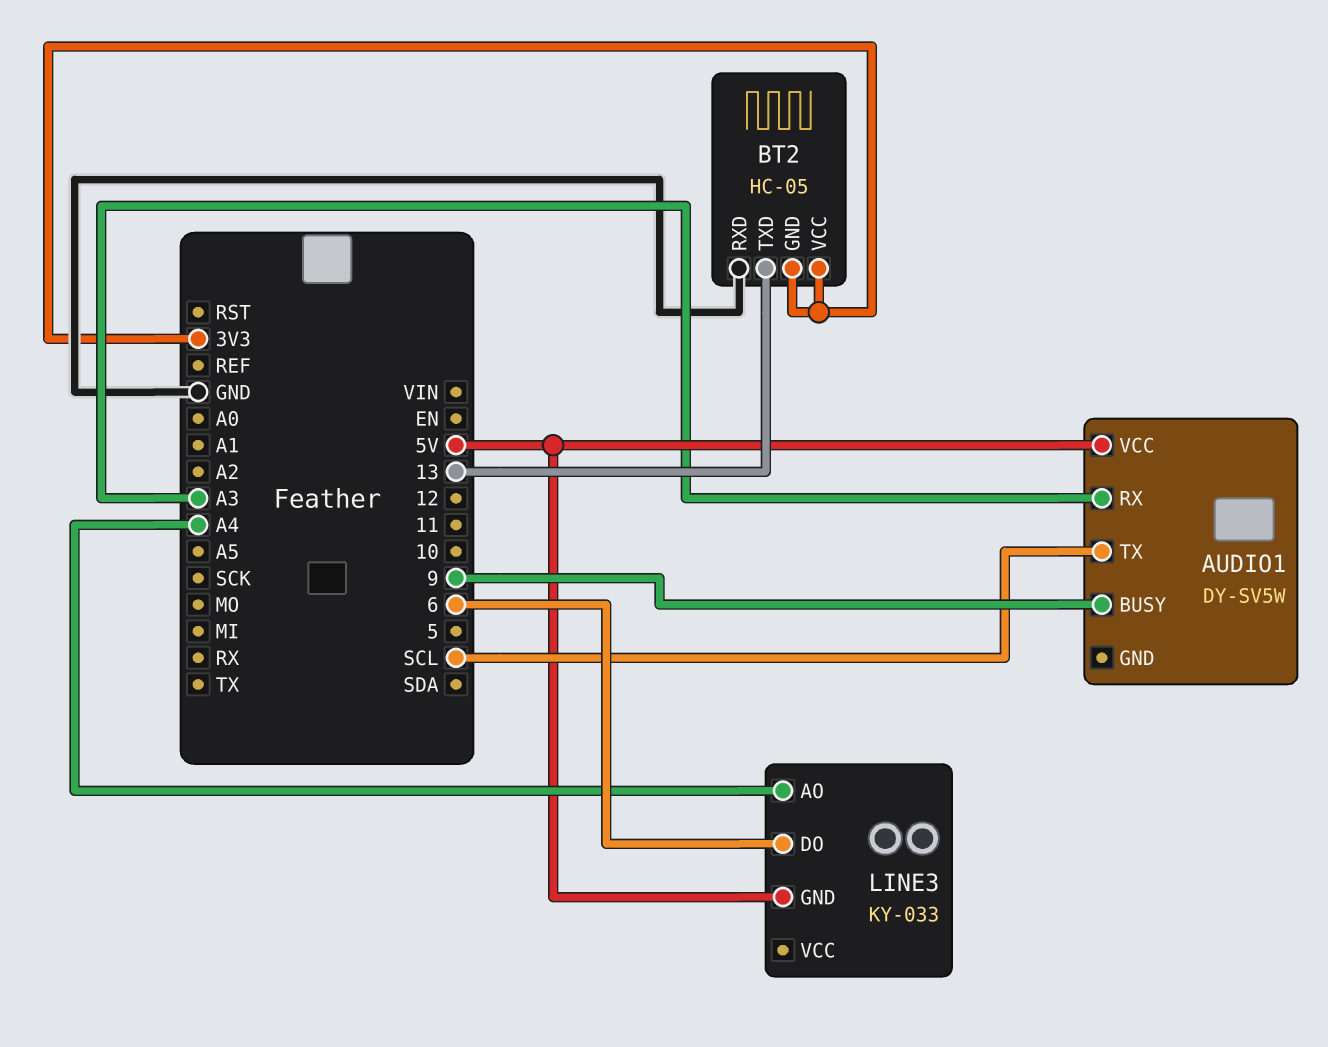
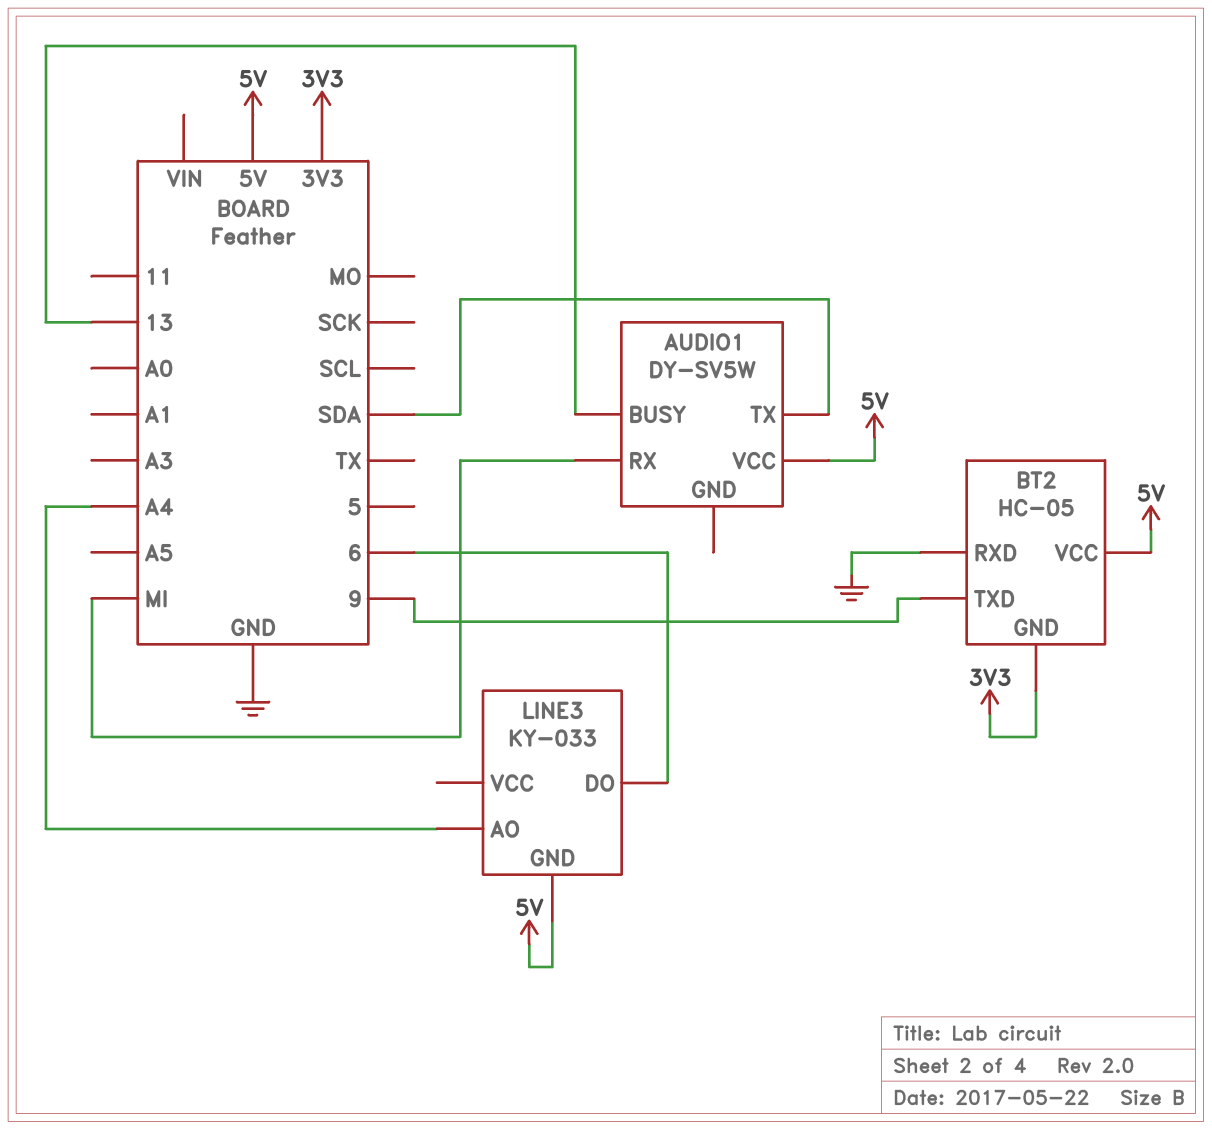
AUDIO1 pin BUSY: 9 -> 13
AUDIO1 pin RX: A3 -> MI
AUDIO1 pin TX: SCL -> SDA
BT2 pin TXD: 13 -> 9
BT2 pin VCC: 3V3 -> 5V

